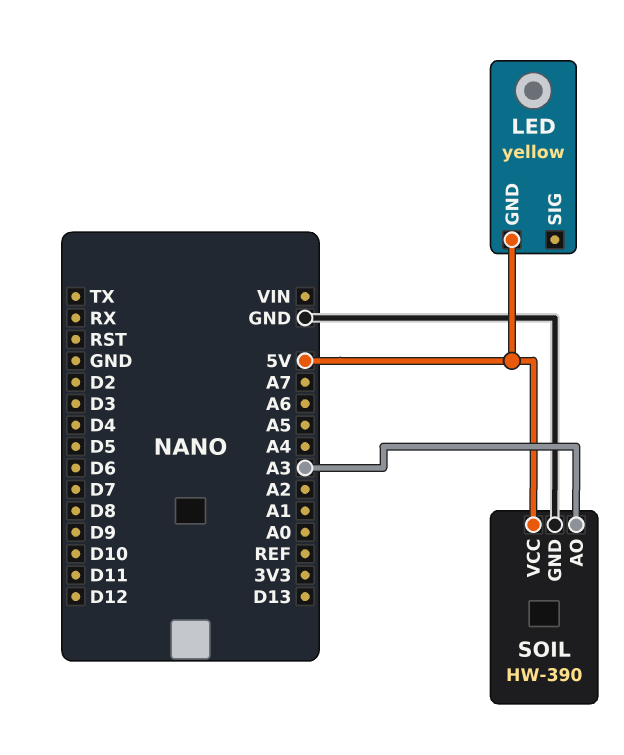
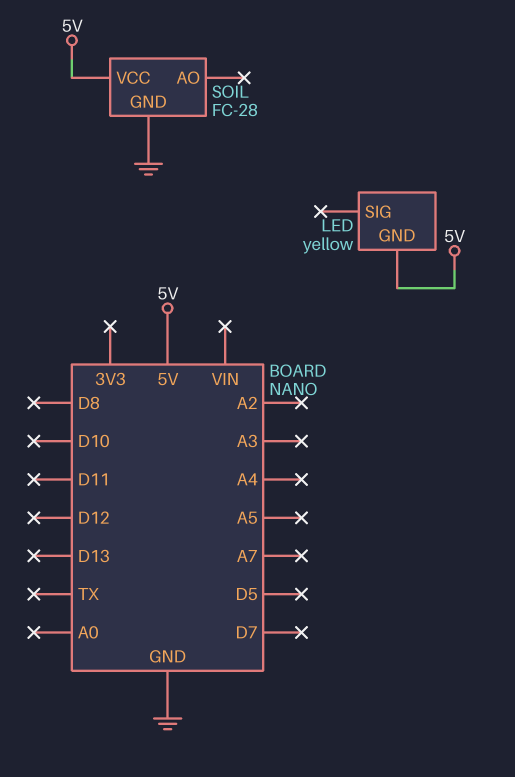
SOIL: HW-390 -> FC-28
SOIL pin AO: A3 -> none

